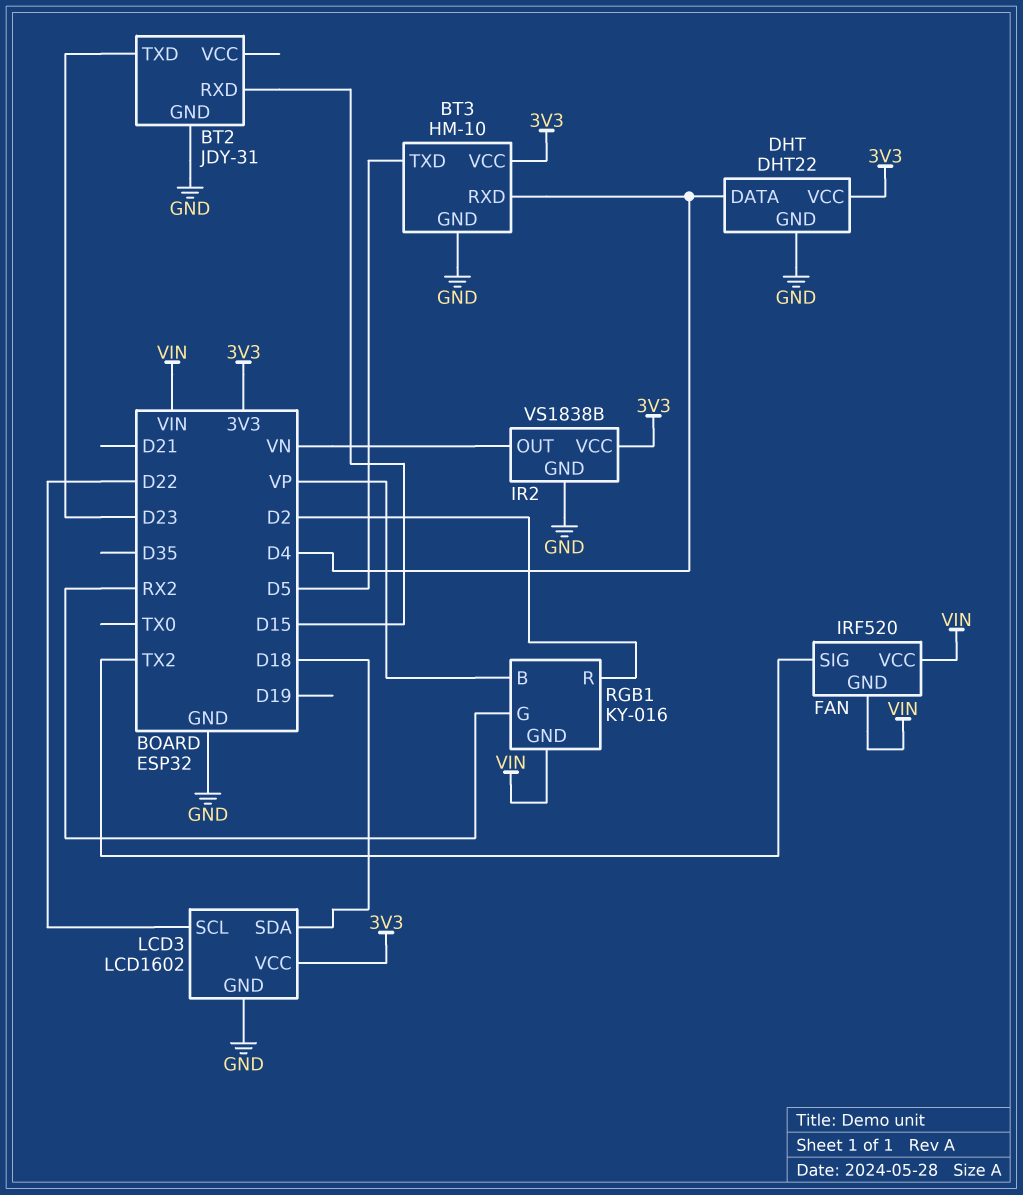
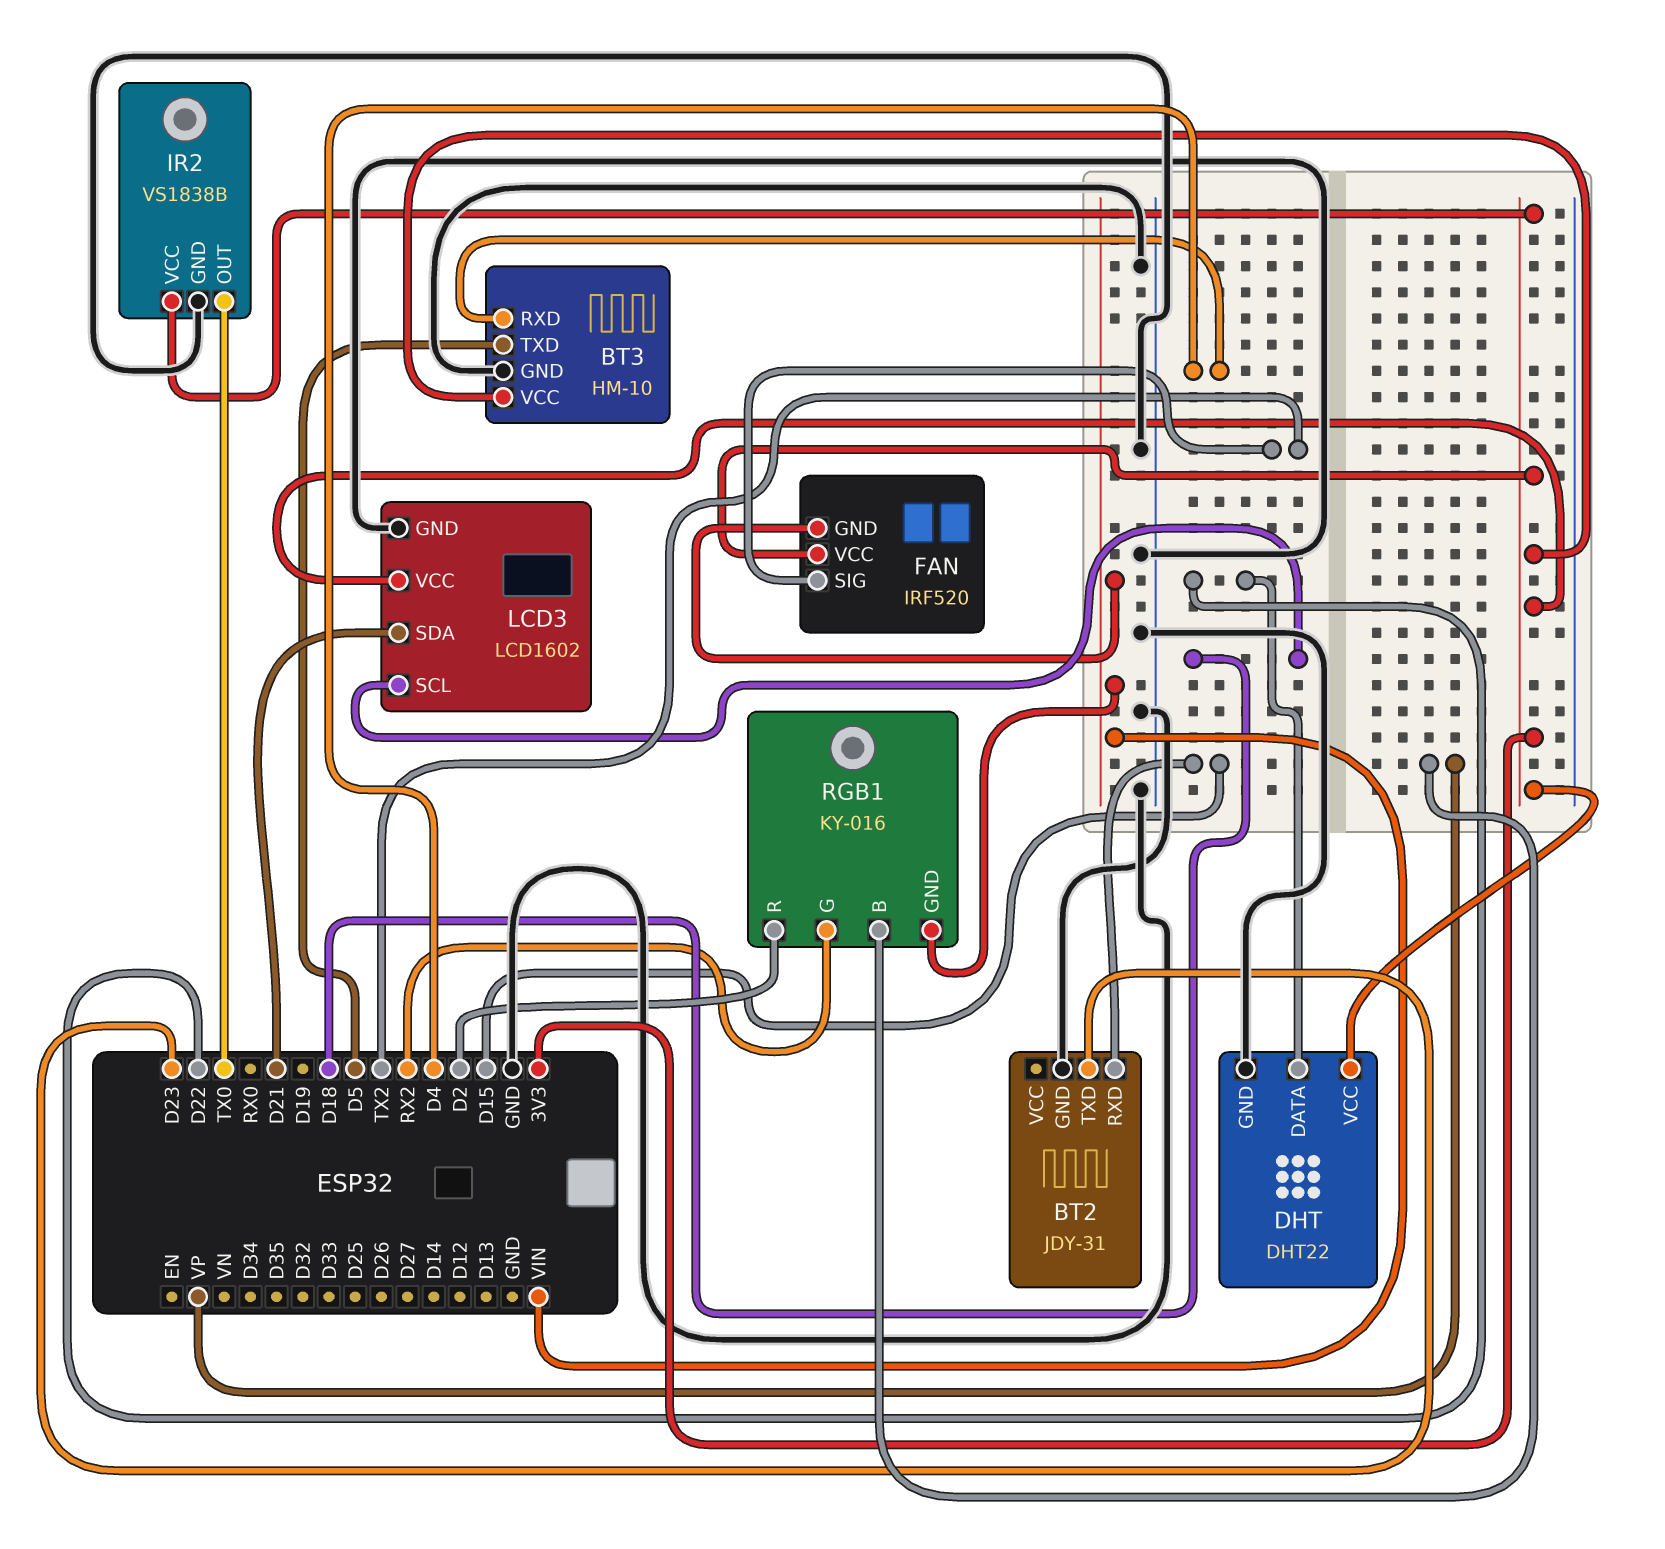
DHT pin DATA: D4 -> D22
FAN pin VCC: VIN -> 3V3
IR2 pin OUT: VN -> TX0
LCD3 pin SCL: D22 -> D18
LCD3 pin SDA: D18 -> D21

